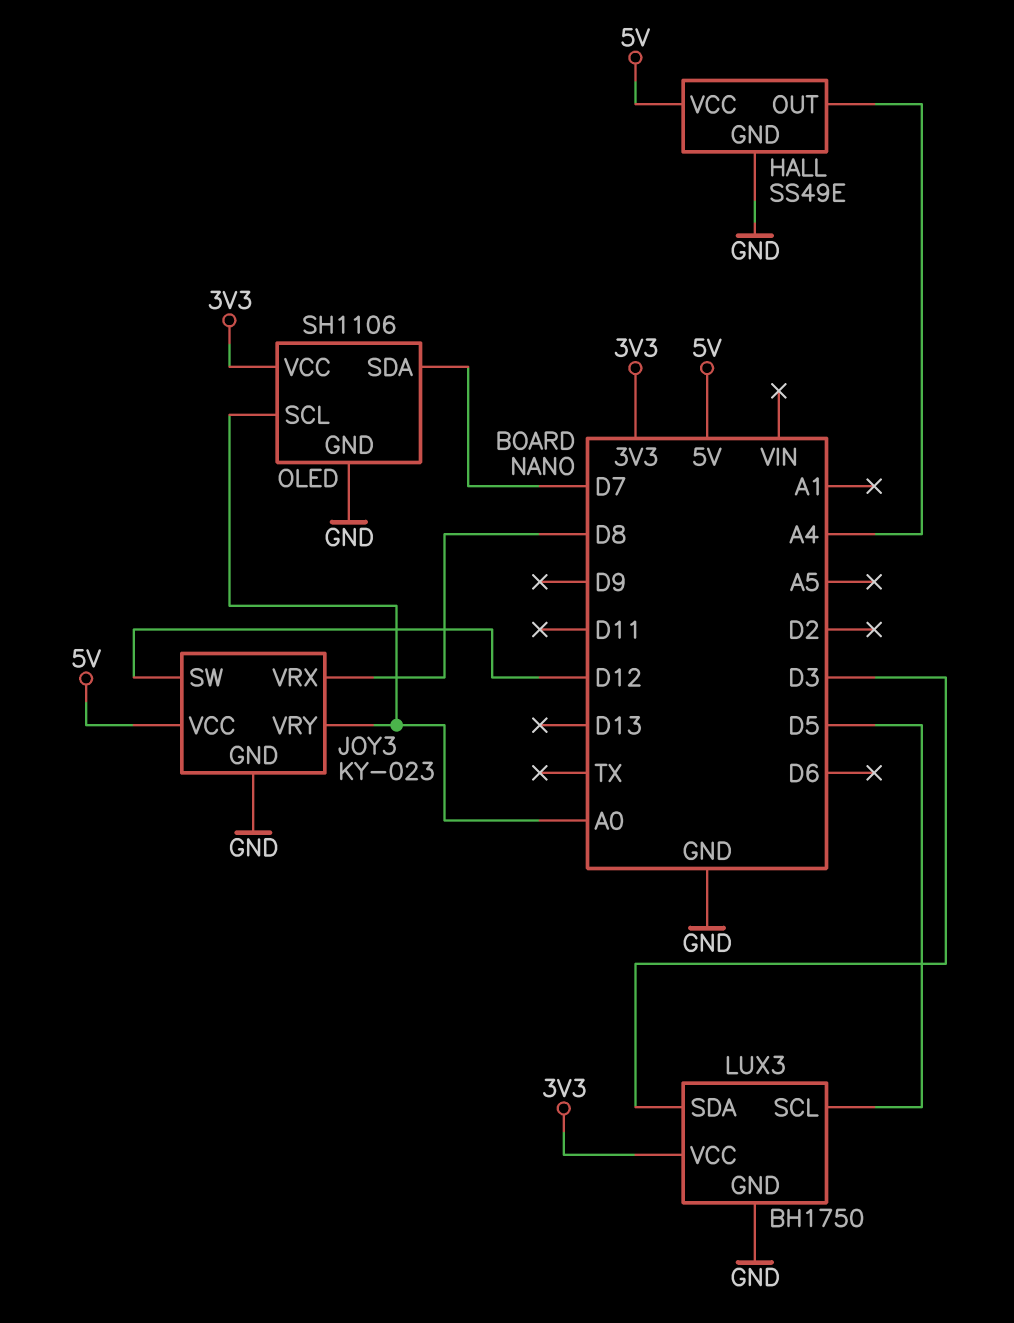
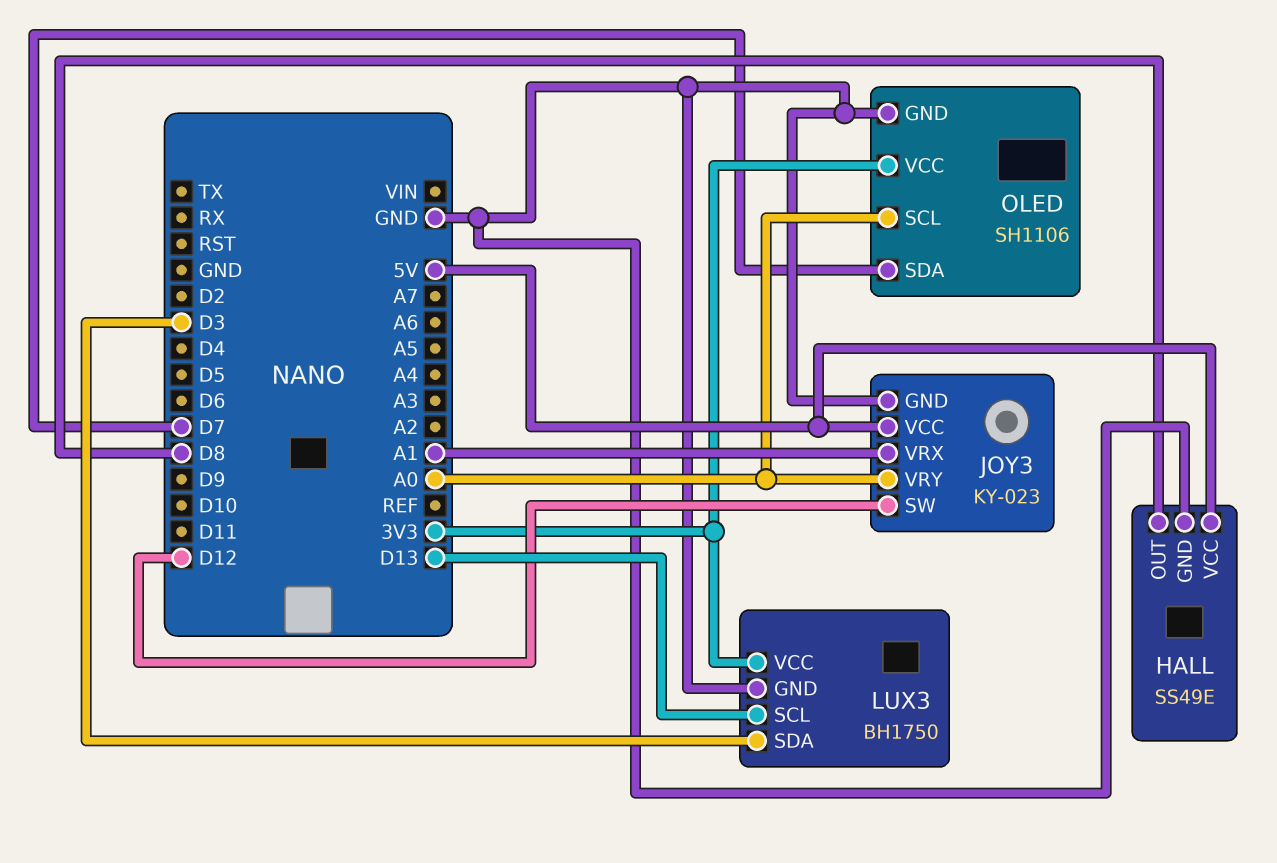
HALL pin OUT: A4 -> D8
JOY3 pin VRX: D8 -> A1
LUX3 pin SCL: D5 -> D13

